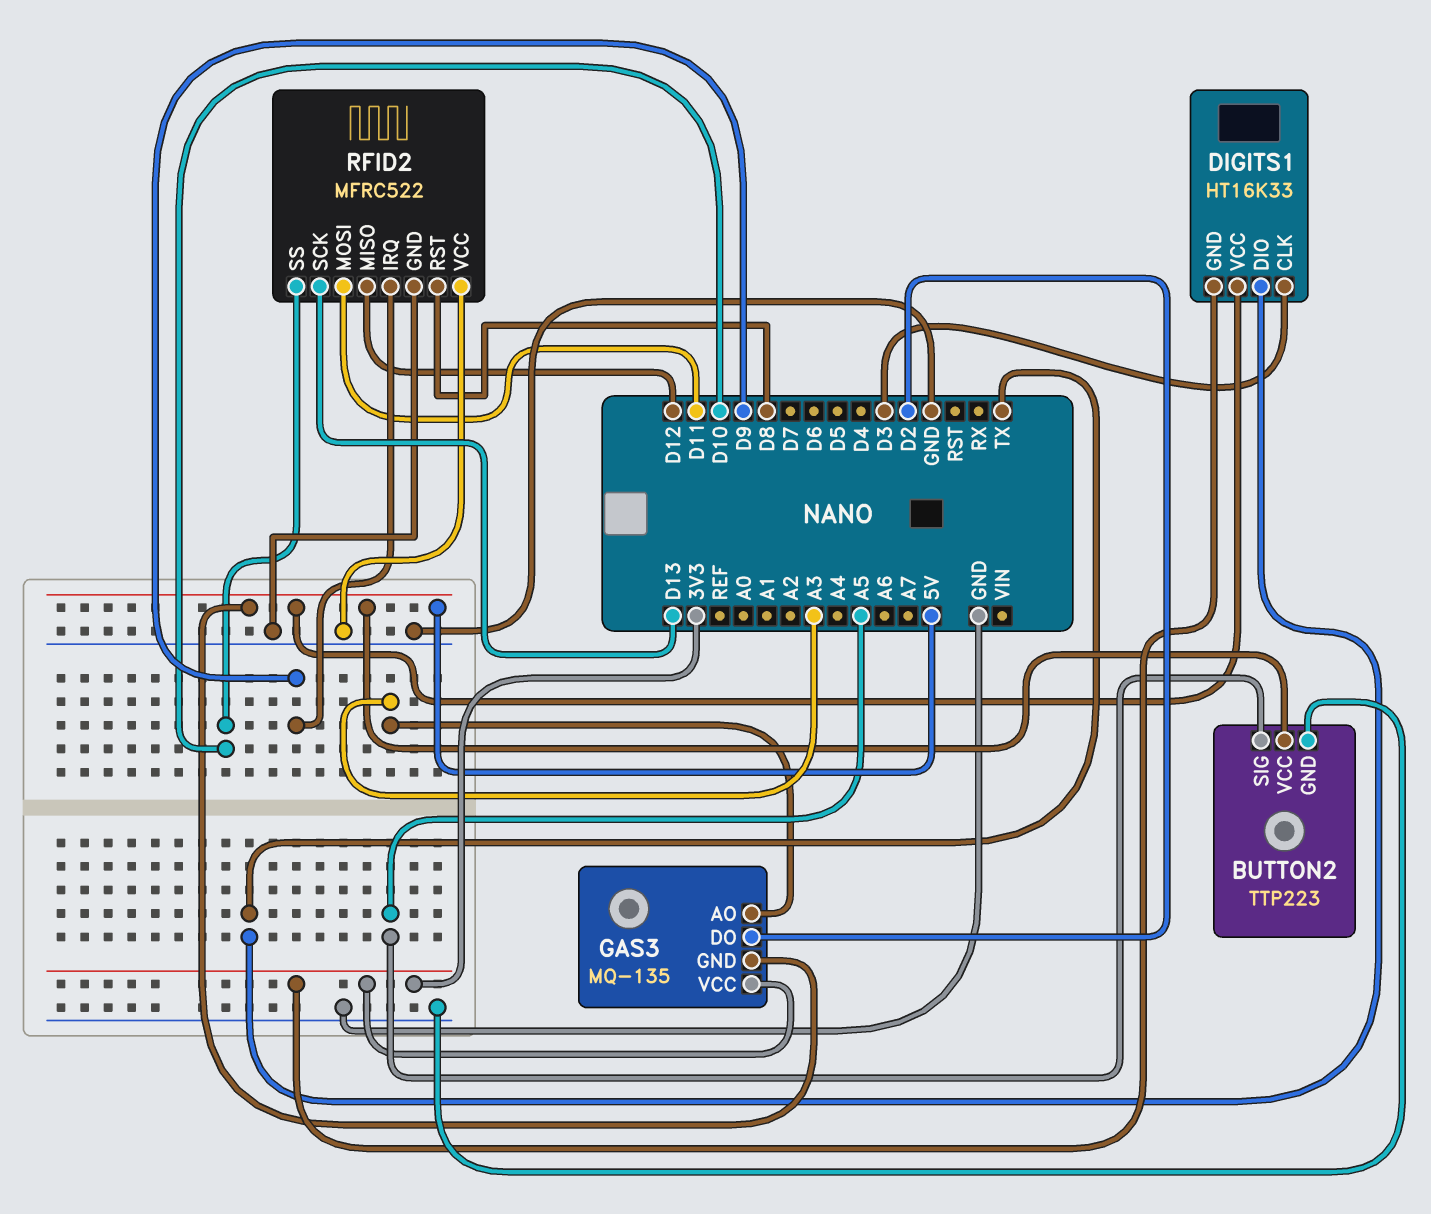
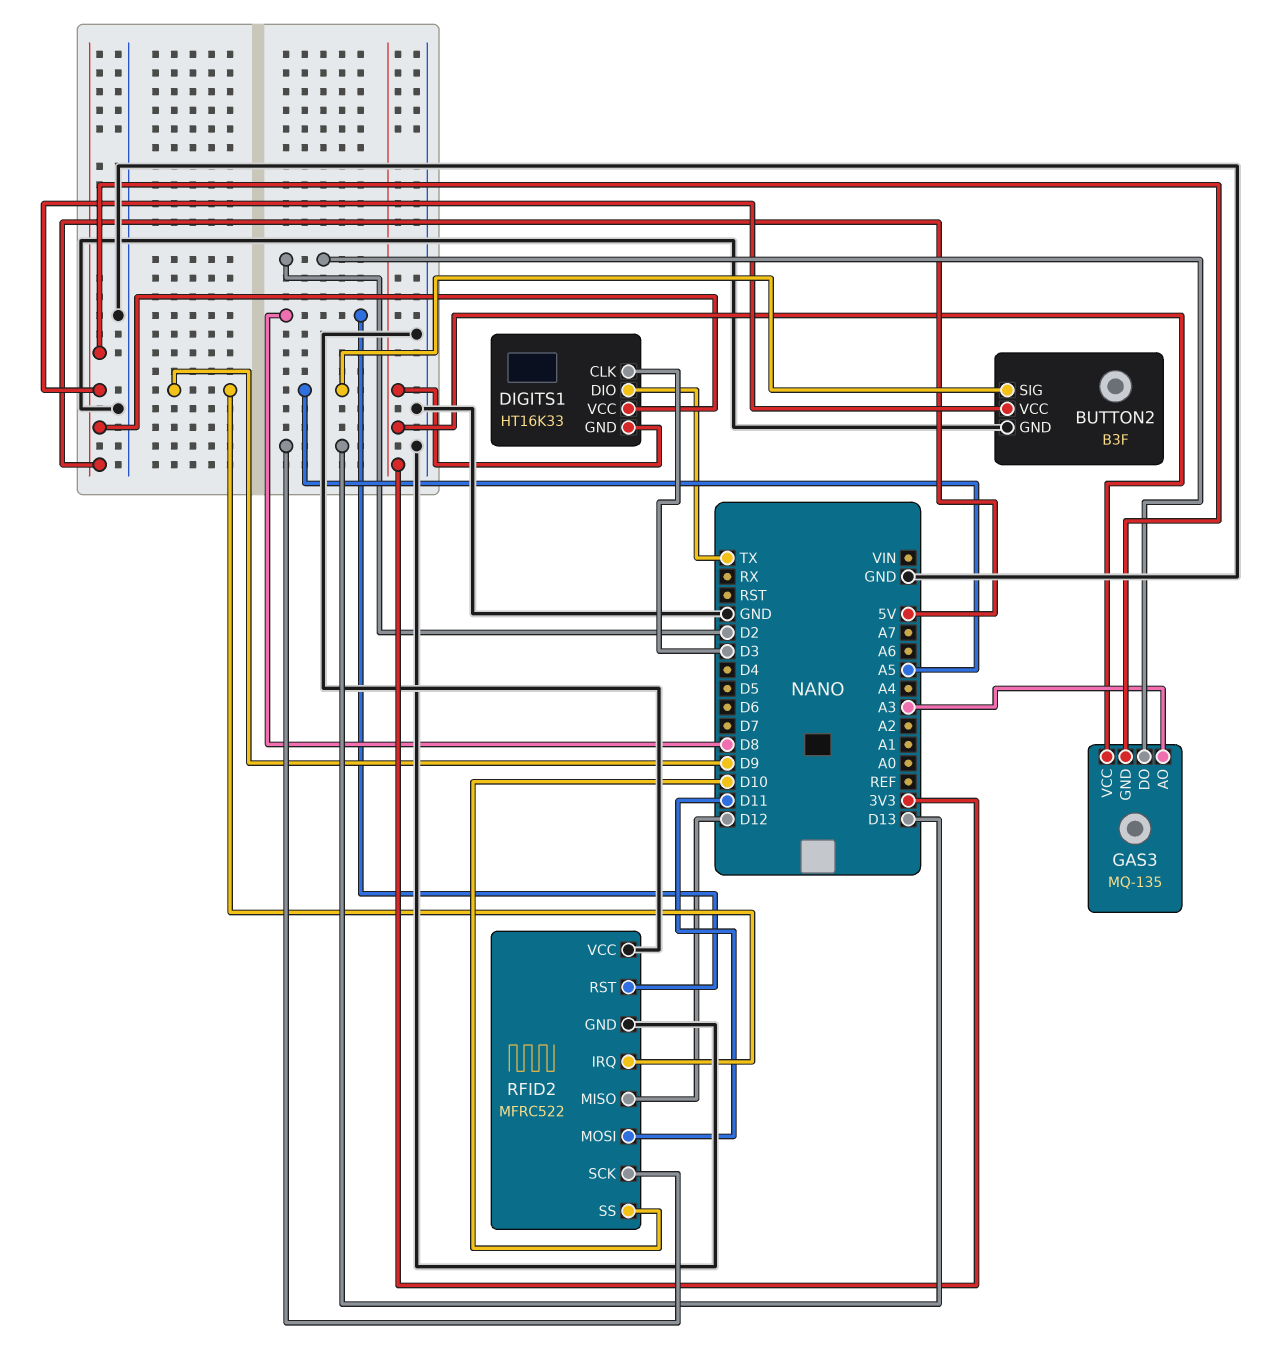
BUTTON2: TTP223 -> B3F

